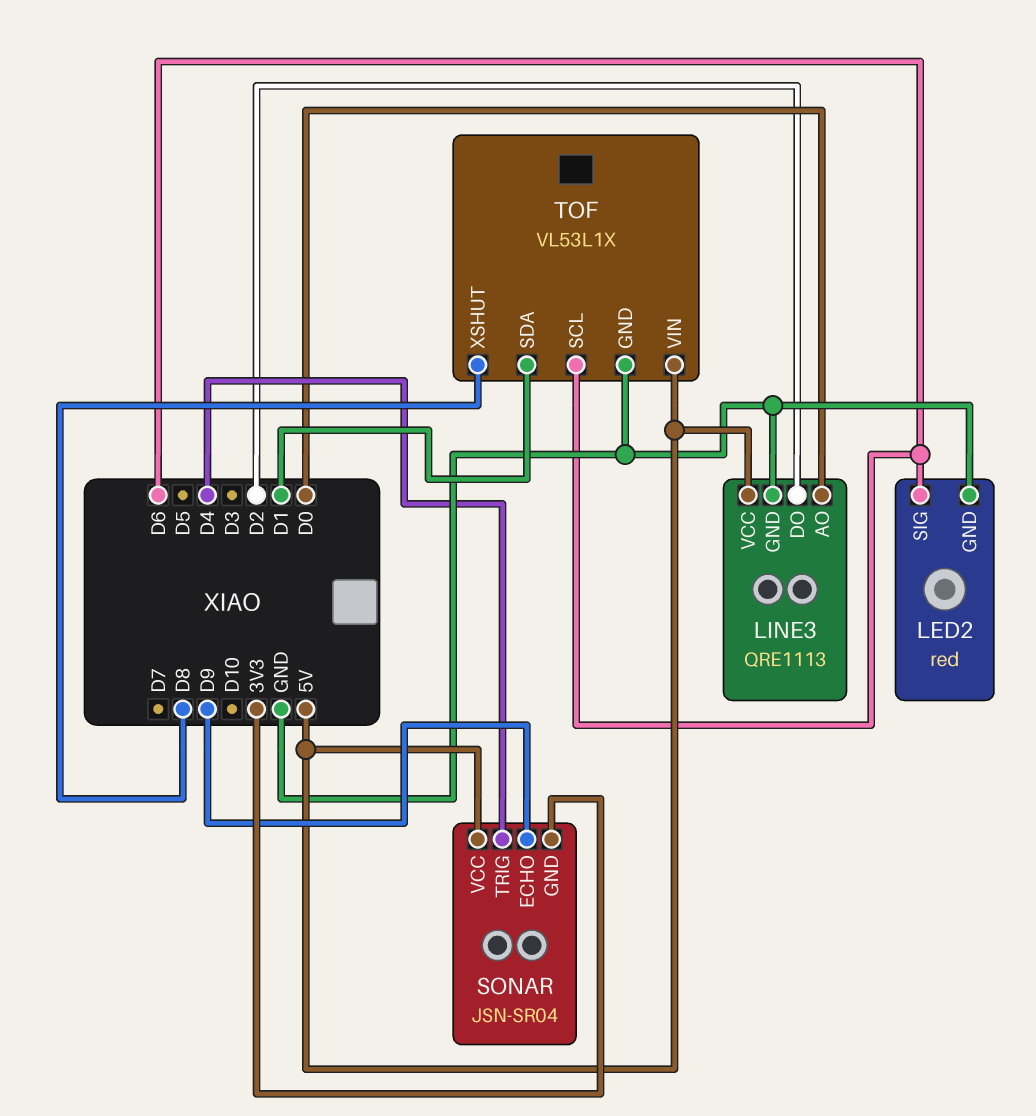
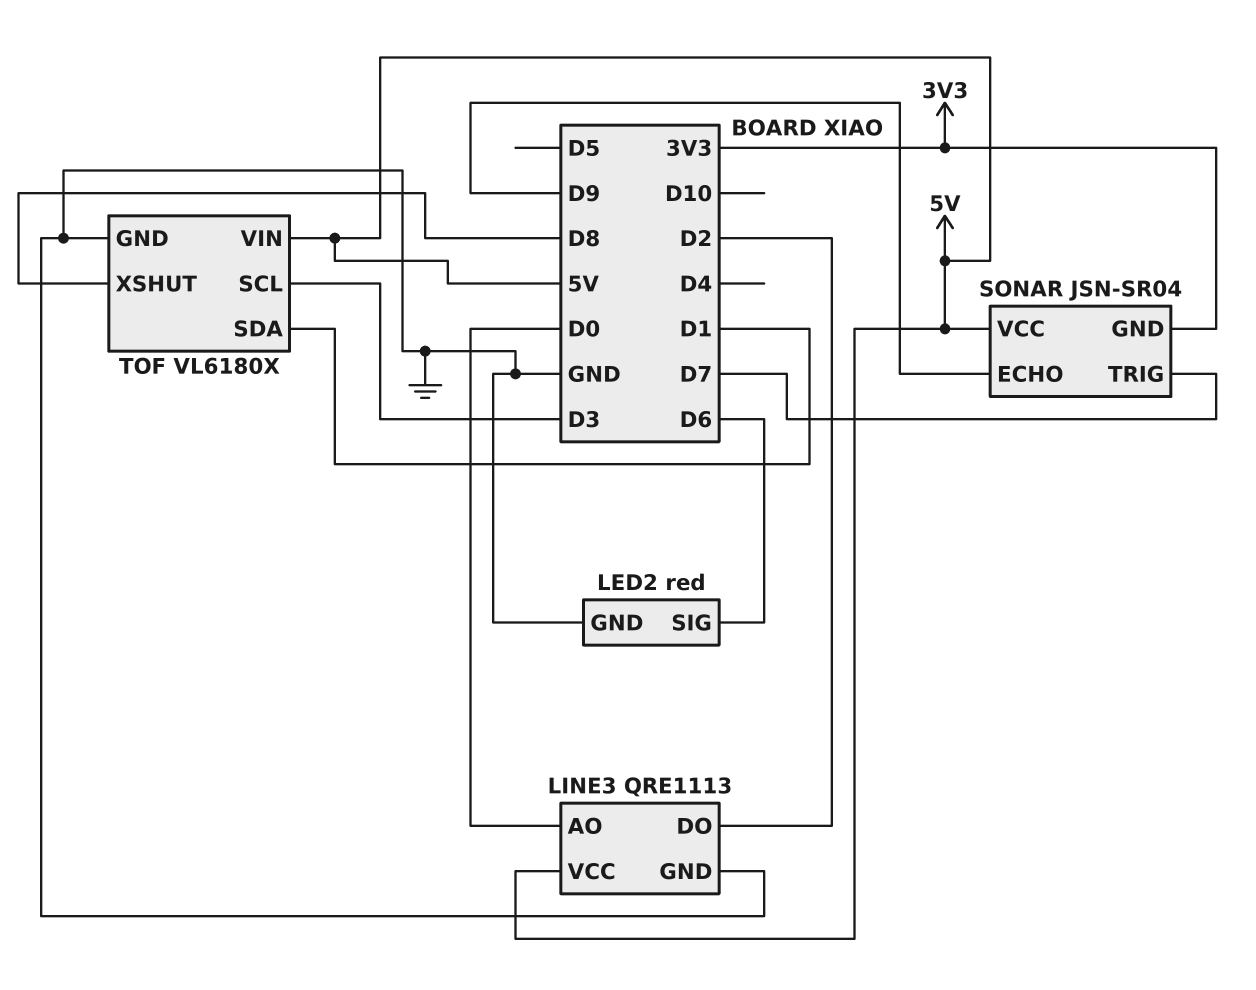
SONAR pin TRIG: D4 -> D7
TOF: VL53L1X -> VL6180X
TOF pin SCL: D6 -> D3

